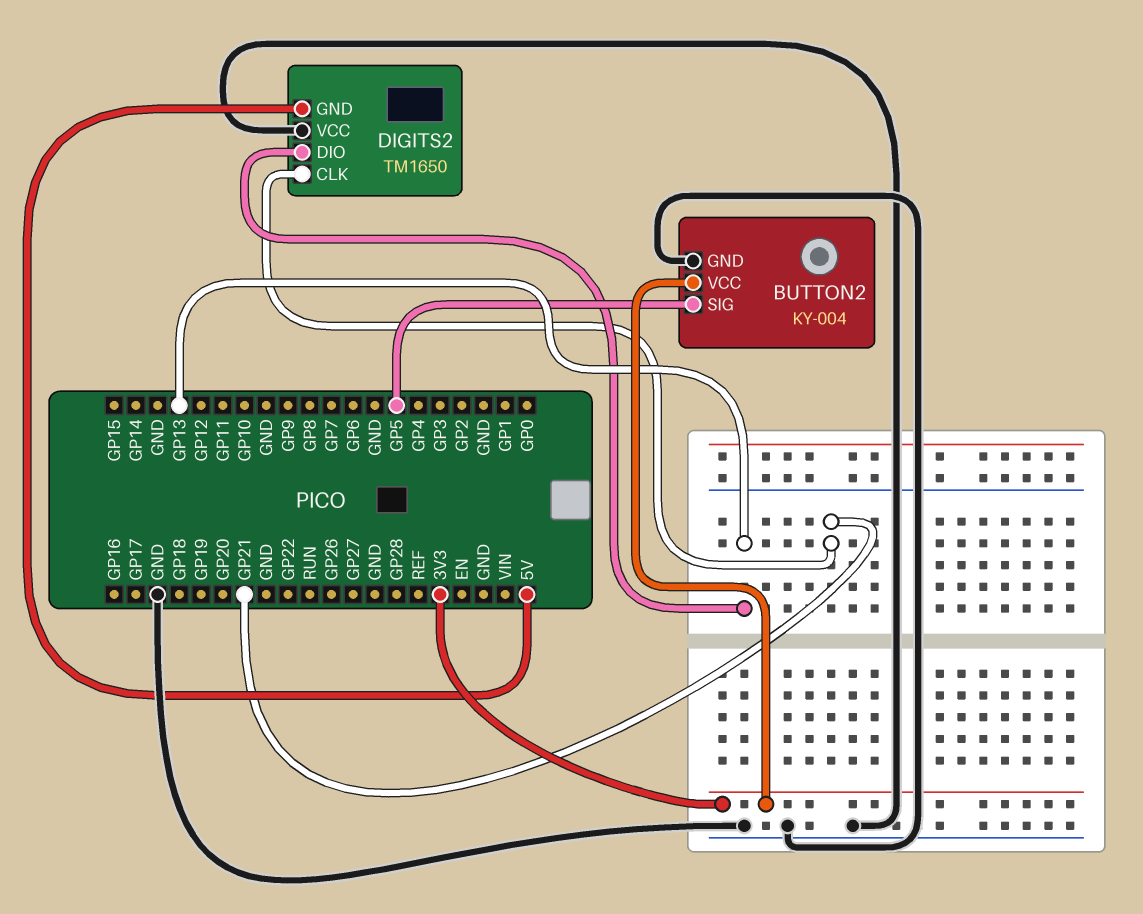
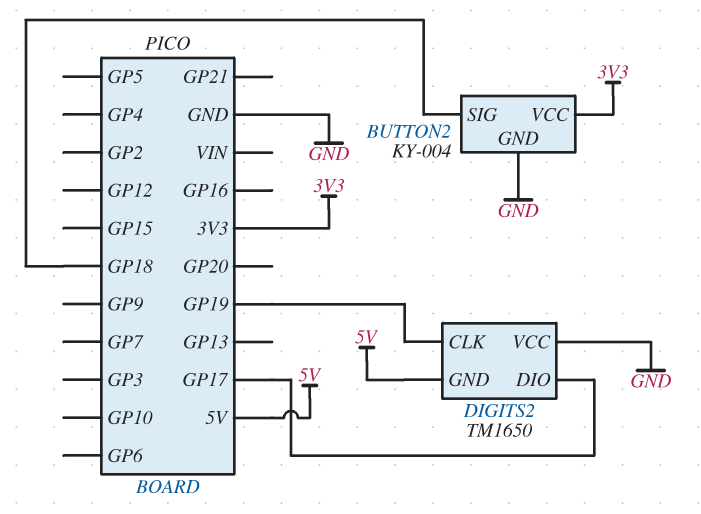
BUTTON2 pin SIG: GP5 -> GP18
DIGITS2 pin CLK: GP21 -> GP19
DIGITS2 pin DIO: GP13 -> GP17

